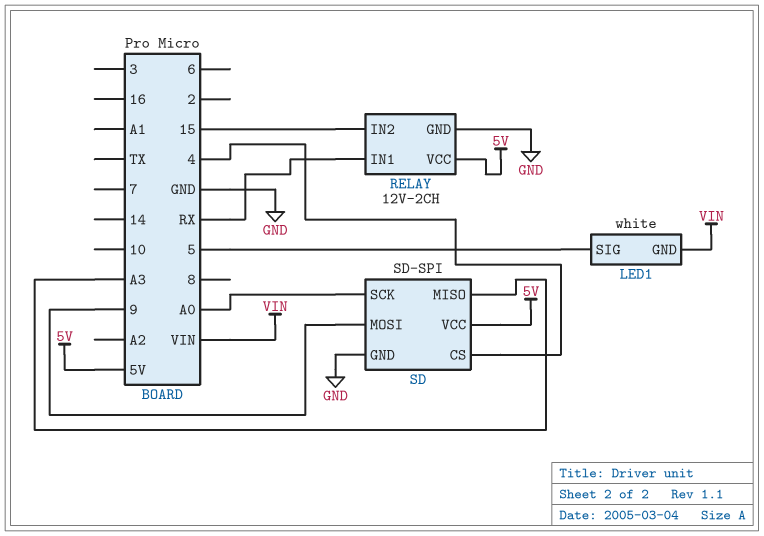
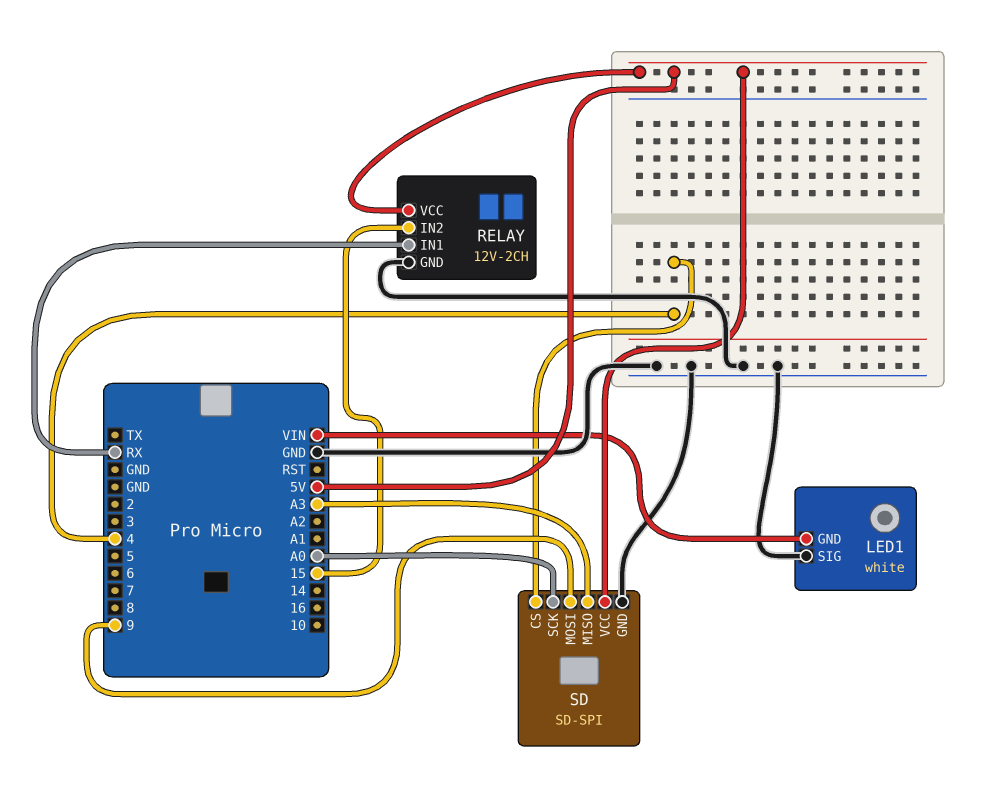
LED1 pin SIG: 5 -> GND

